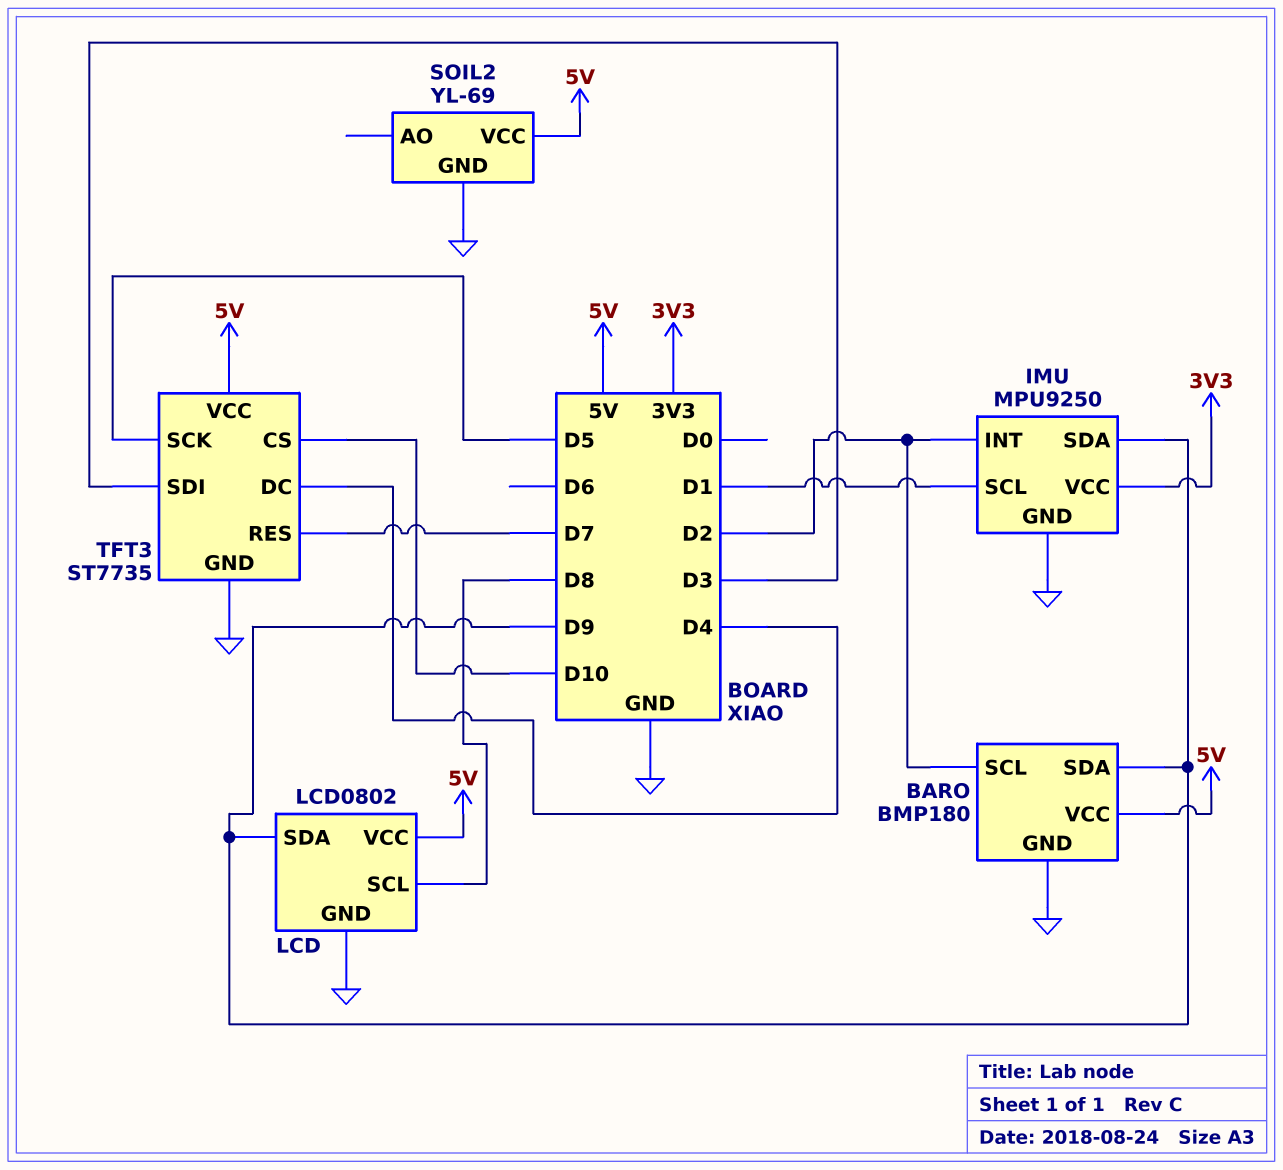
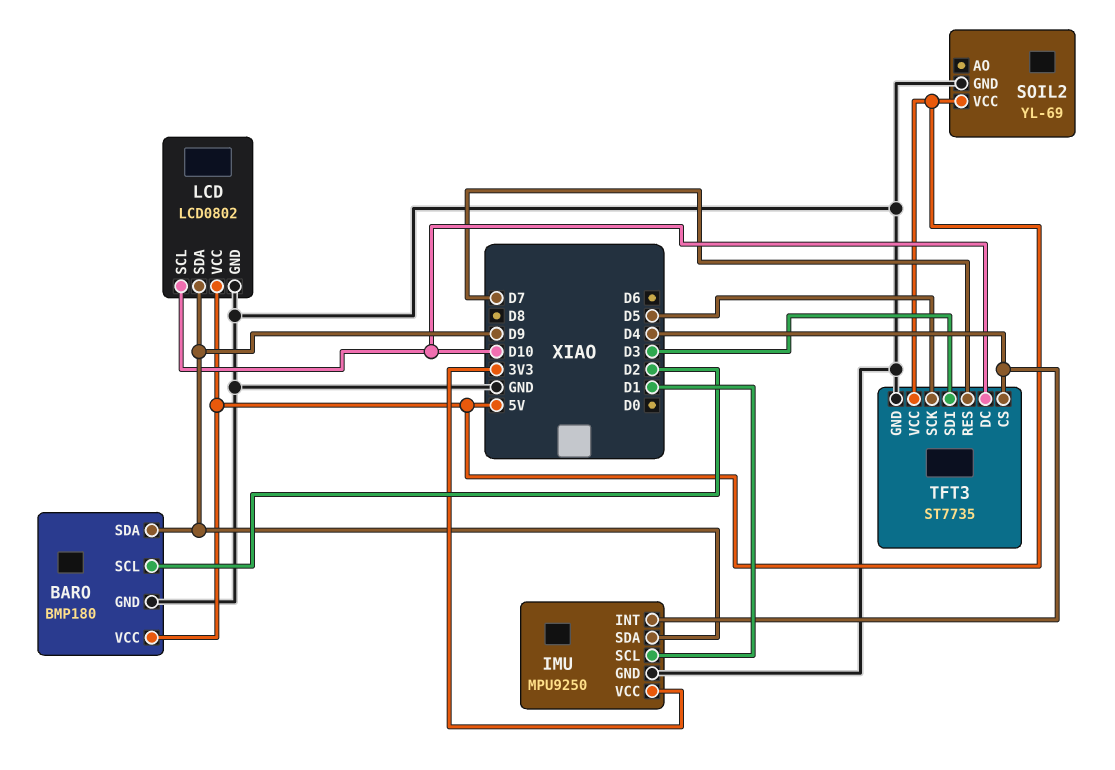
IMU pin INT: D2 -> D4
LCD pin SCL: D8 -> D10
TFT3 pin CS: D10 -> D4
TFT3 pin DC: D4 -> D10

